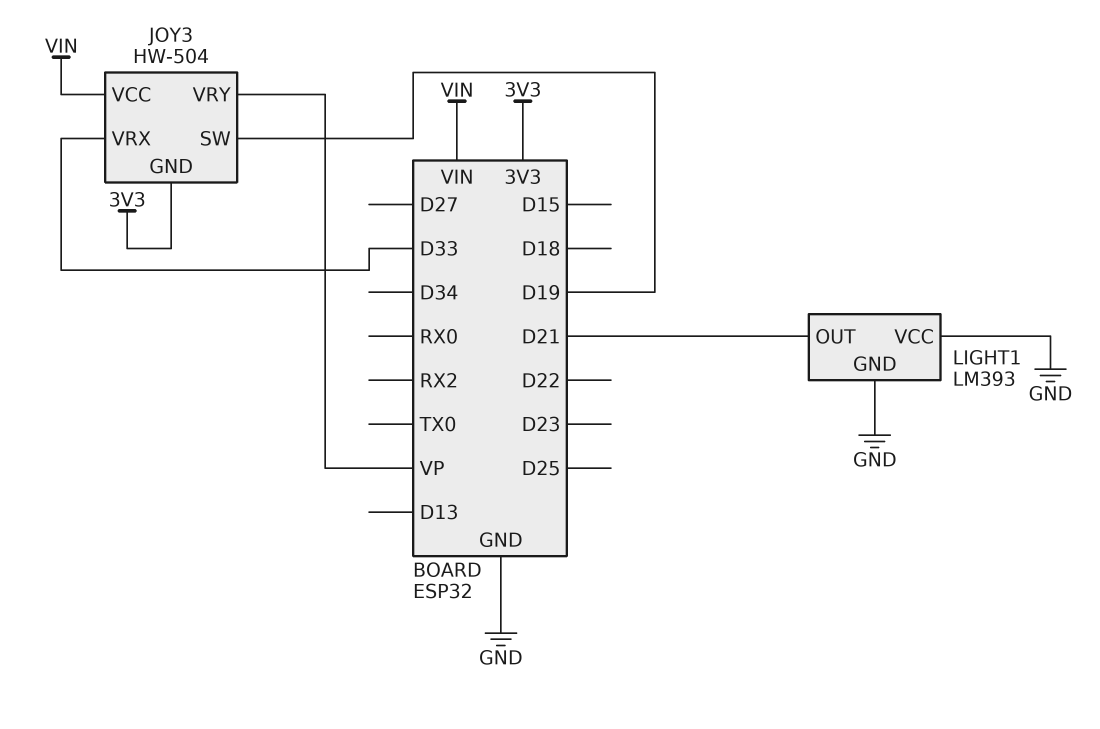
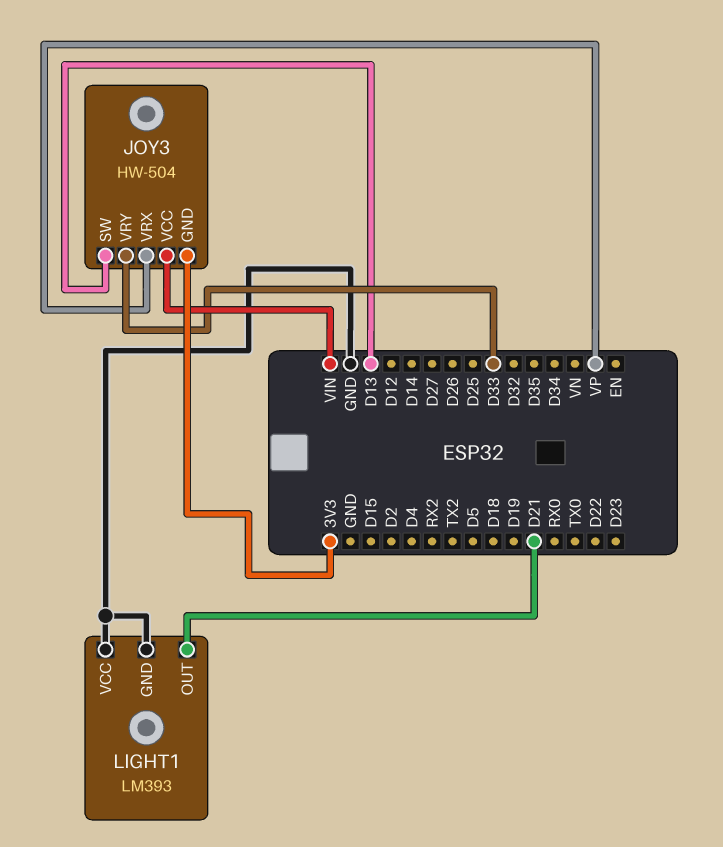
JOY3 pin SW: D19 -> D13
JOY3 pin VRX: D33 -> VP
JOY3 pin VRY: VP -> D33

